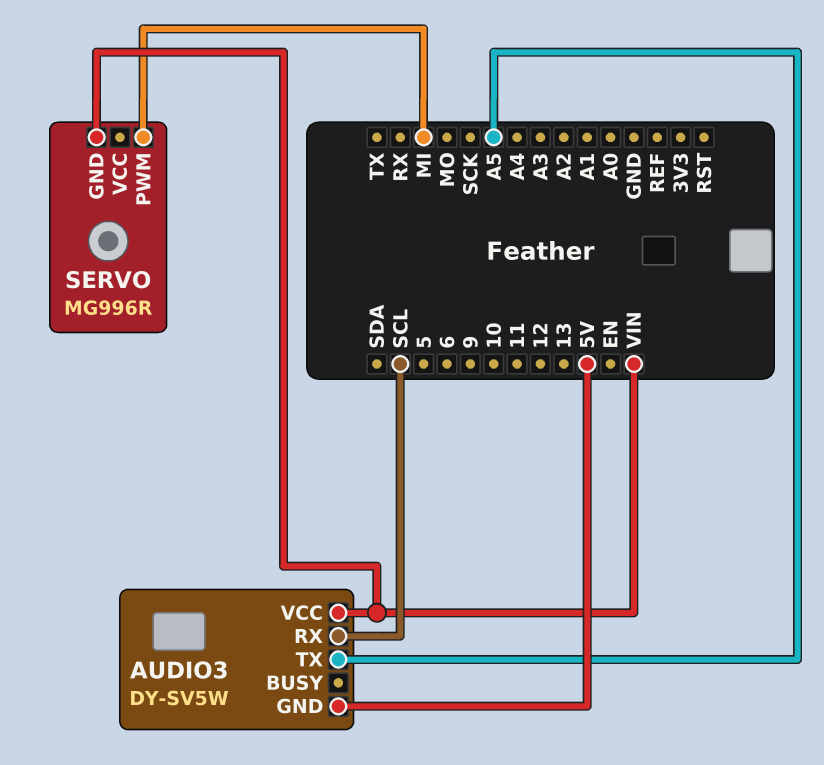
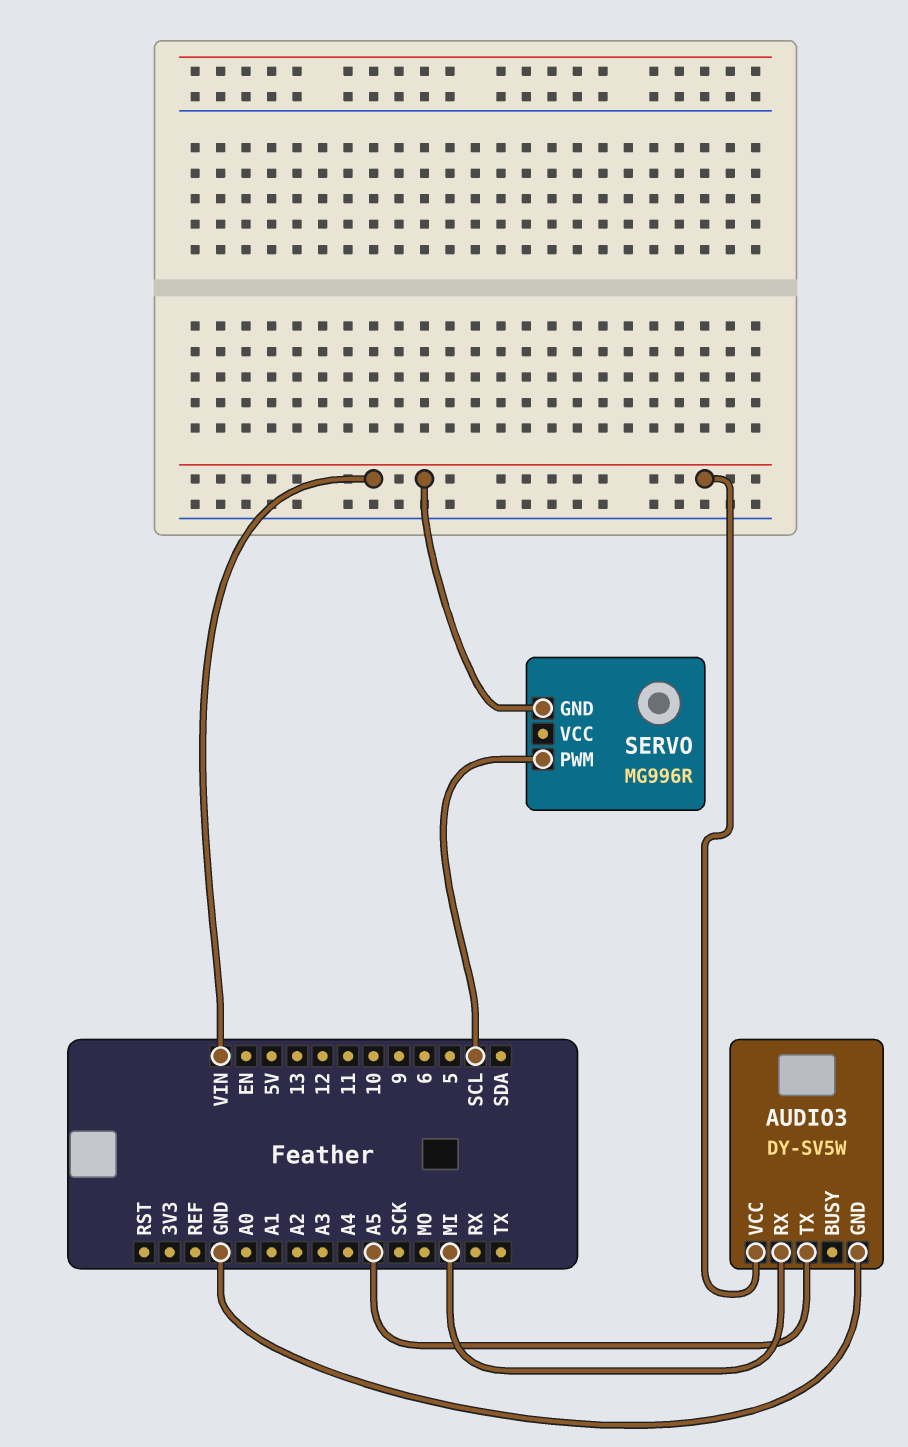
AUDIO3 pin GND: 5V -> GND
AUDIO3 pin RX: SCL -> MI
SERVO pin PWM: MI -> SCL

